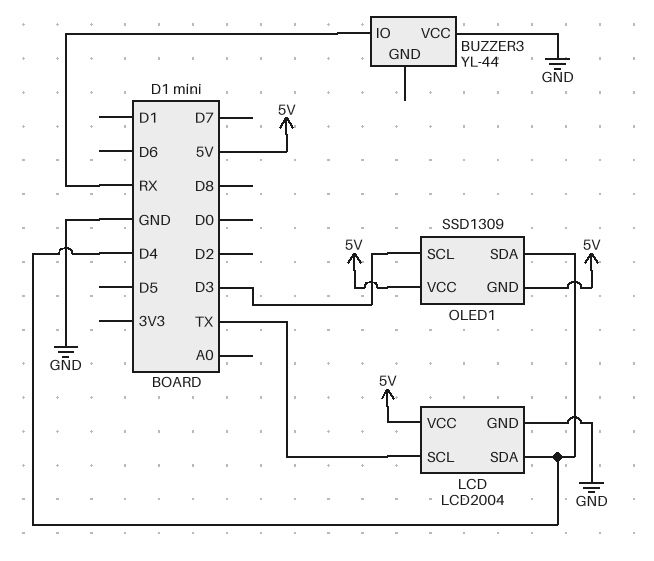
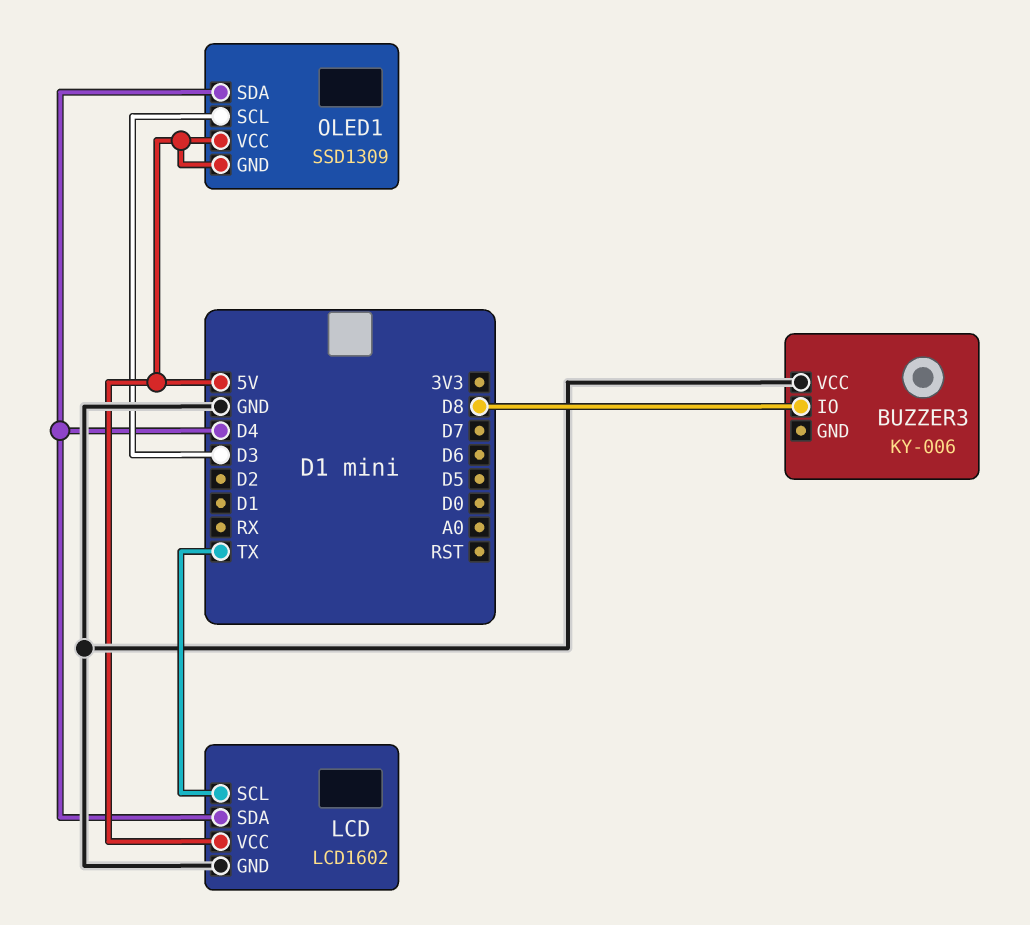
BUZZER3: YL-44 -> KY-006
BUZZER3 pin IO: RX -> D8
LCD: LCD2004 -> LCD1602

